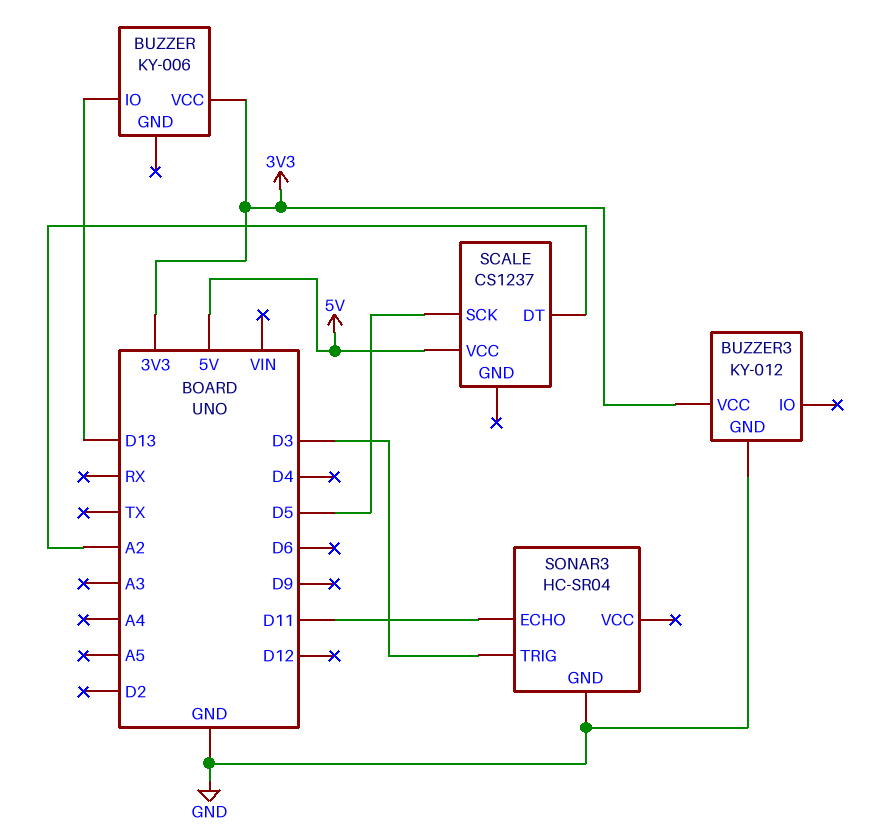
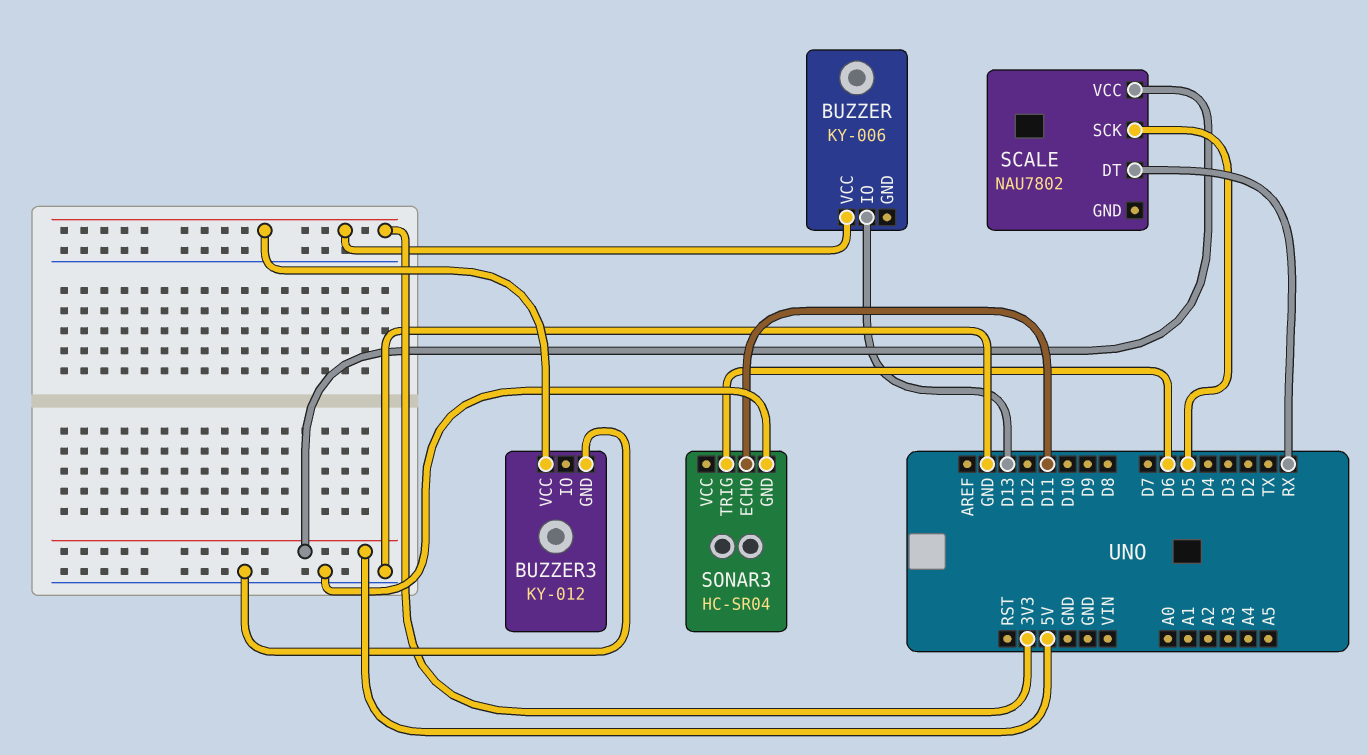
SCALE: CS1237 -> NAU7802
SCALE pin DT: A2 -> RX
SONAR3 pin TRIG: D3 -> D6

